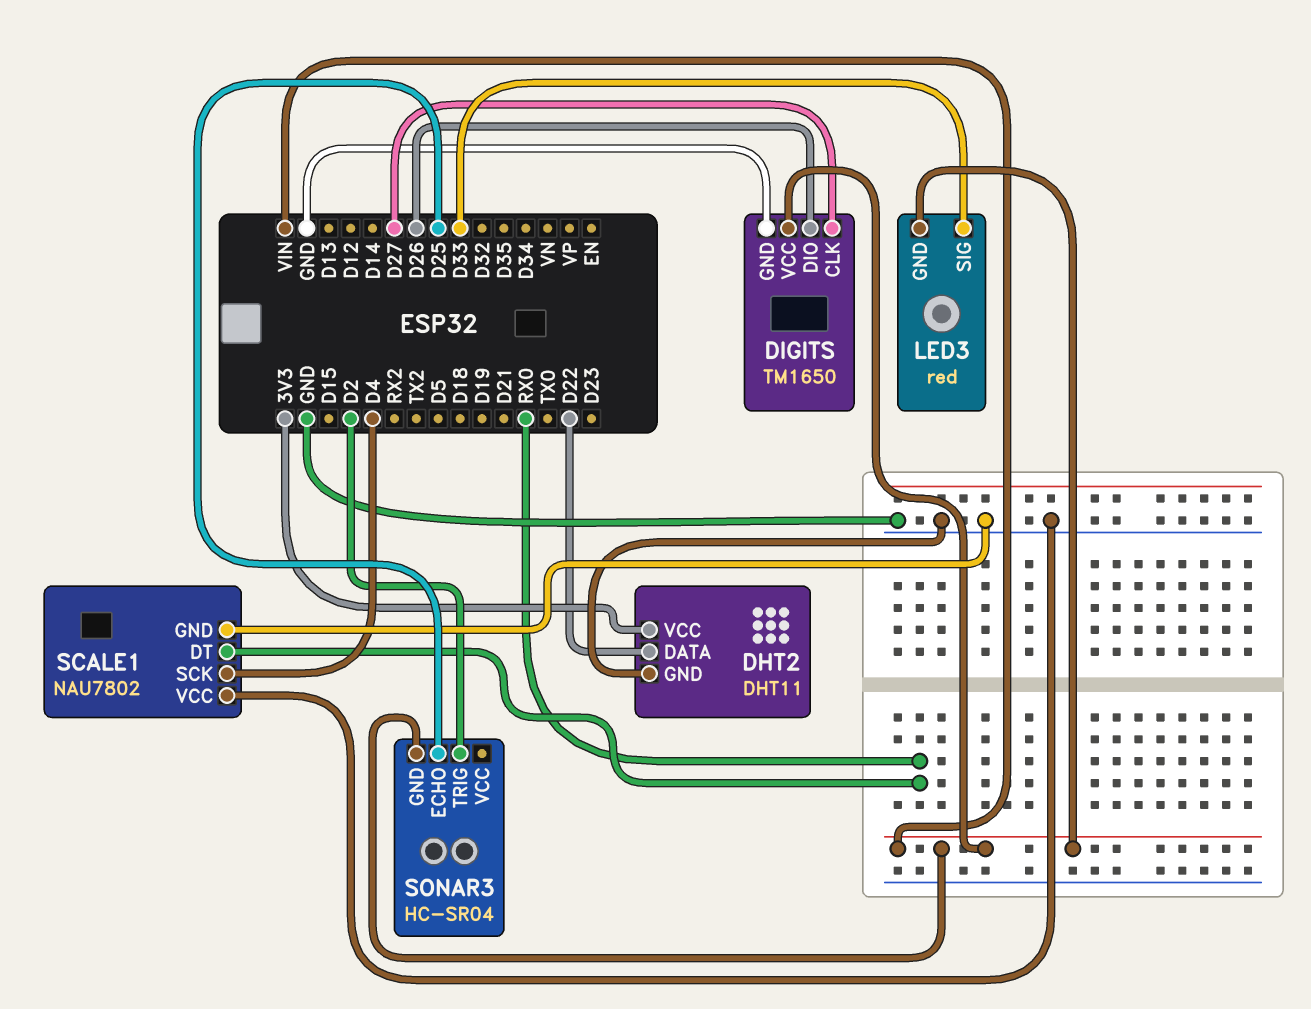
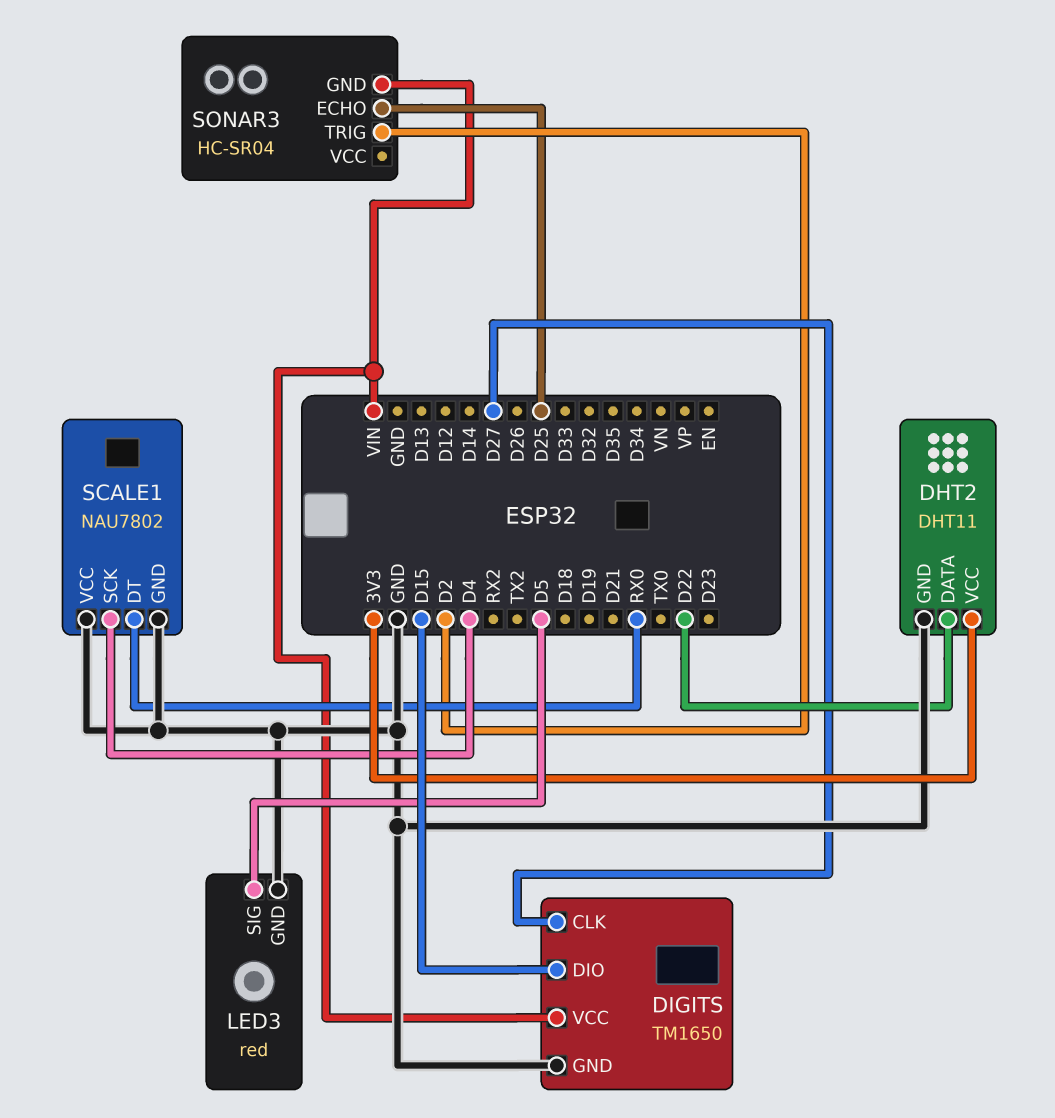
DIGITS pin DIO: D26 -> D15
LED3 pin GND: VIN -> GND
LED3 pin SIG: D33 -> D5

